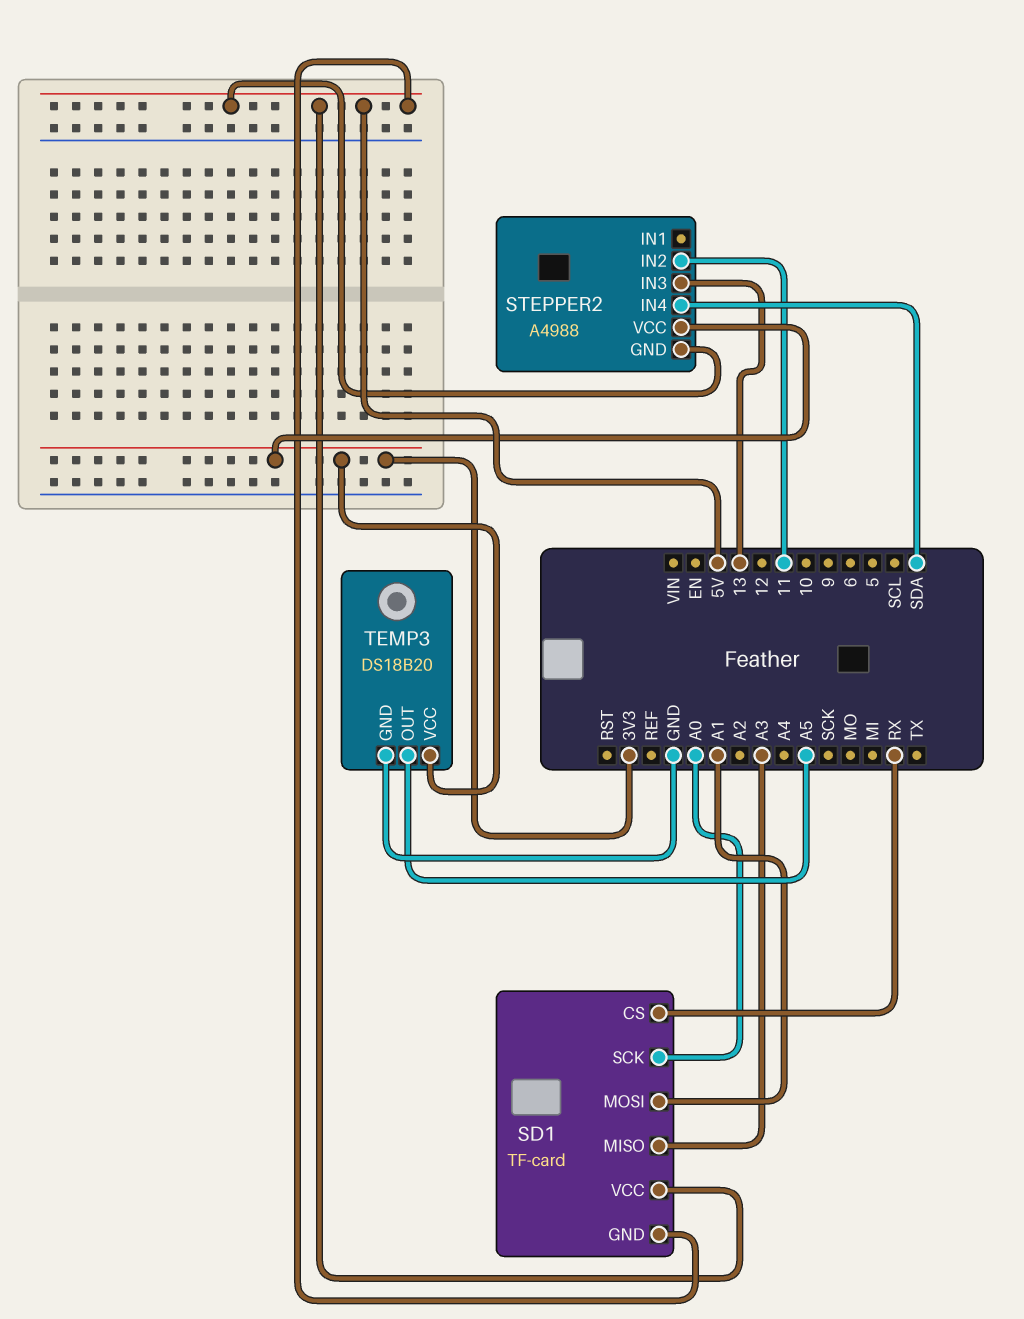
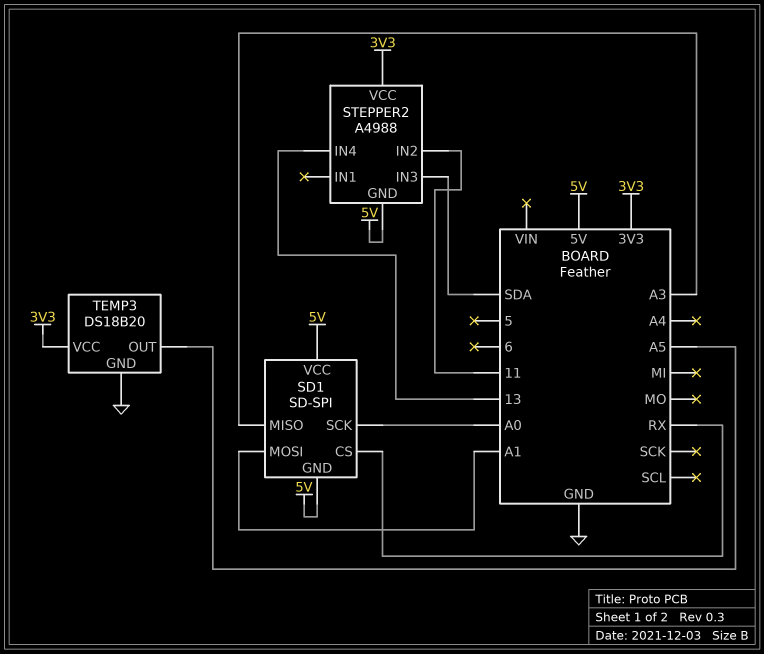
SD1: TF-card -> SD-SPI
STEPPER2 pin IN3: 13 -> SDA
STEPPER2 pin IN4: SDA -> 13

